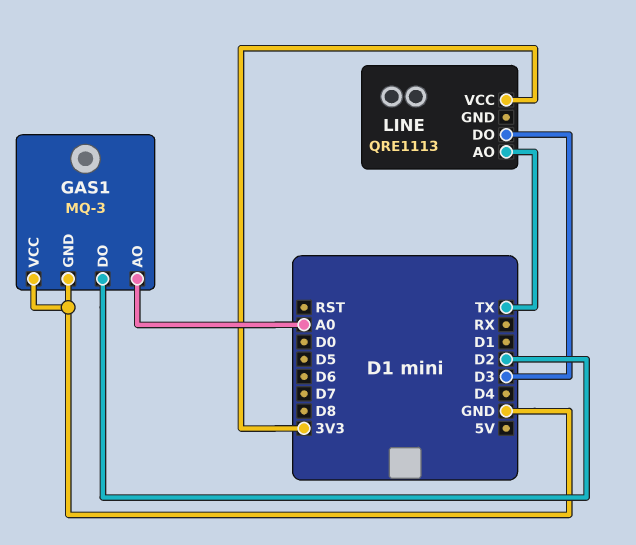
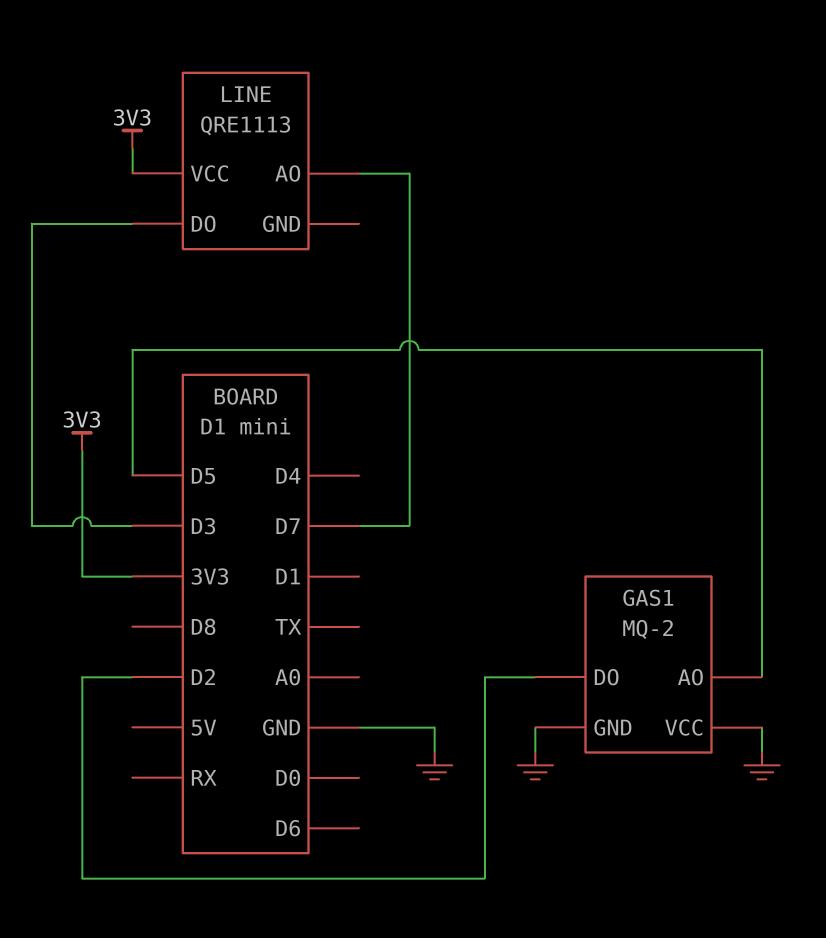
GAS1: MQ-3 -> MQ-2
GAS1 pin AO: A0 -> D5
LINE pin AO: TX -> D7

